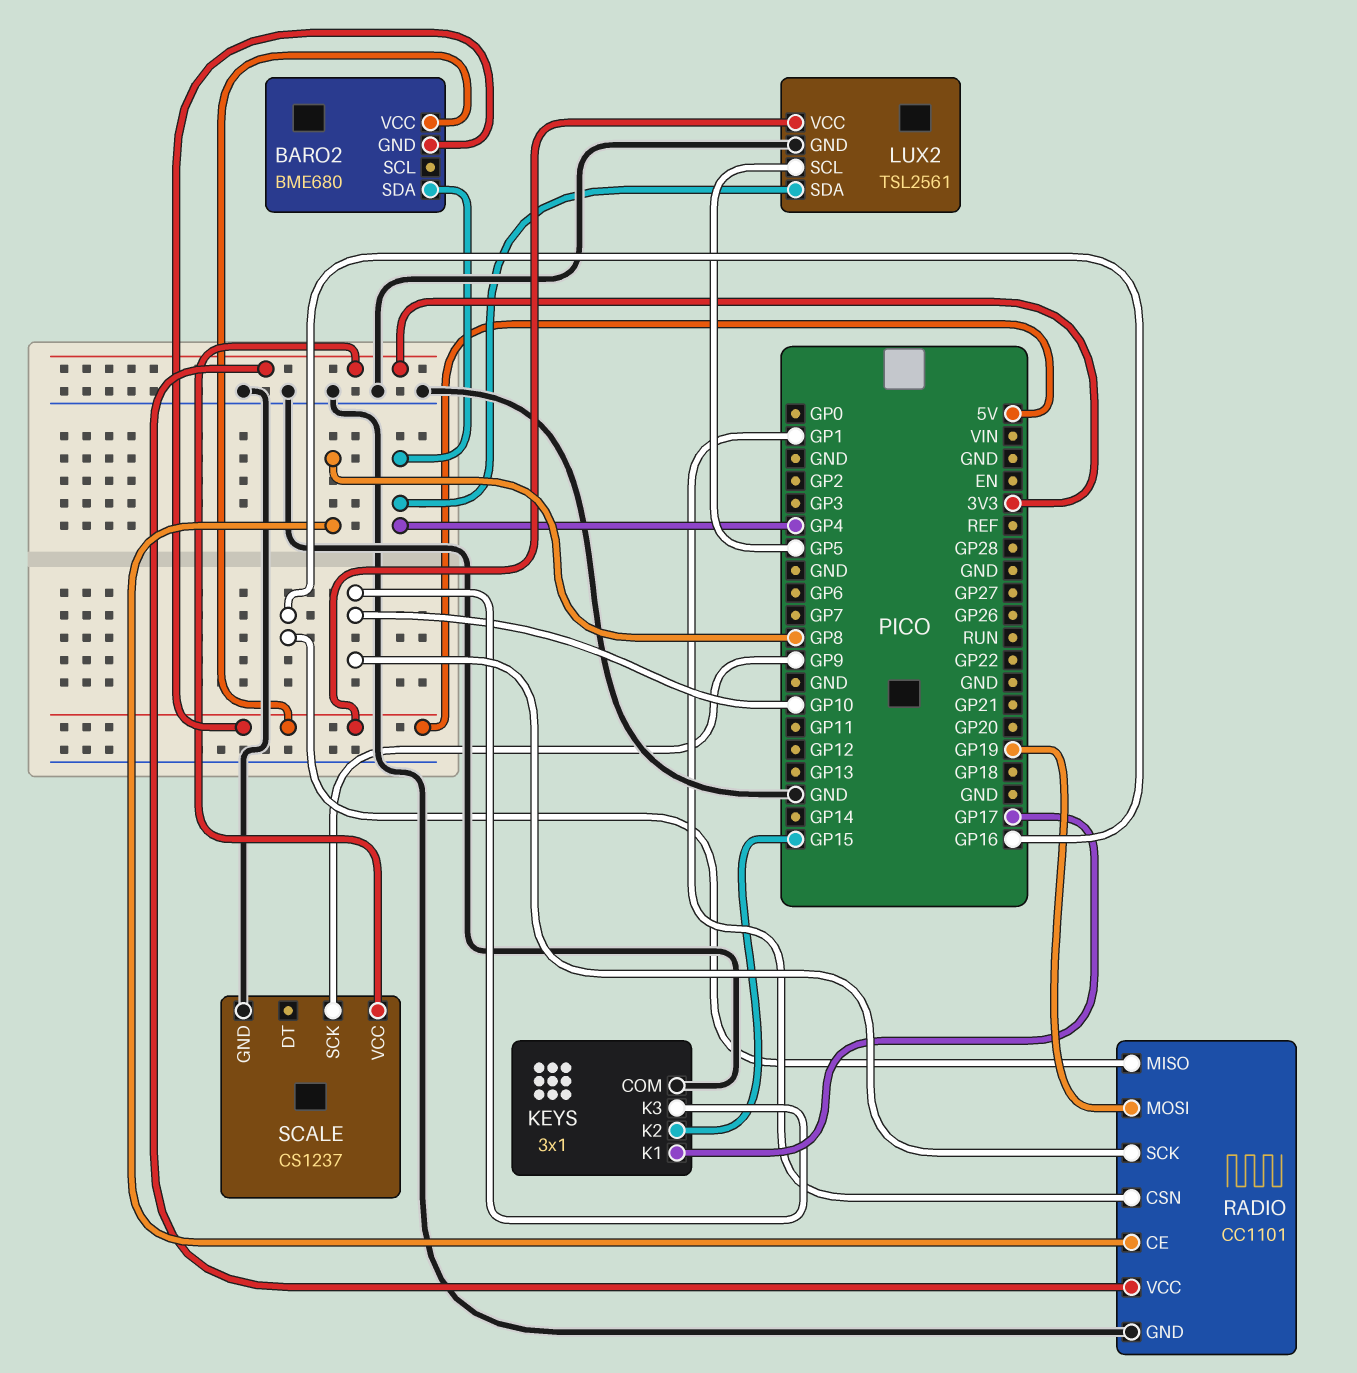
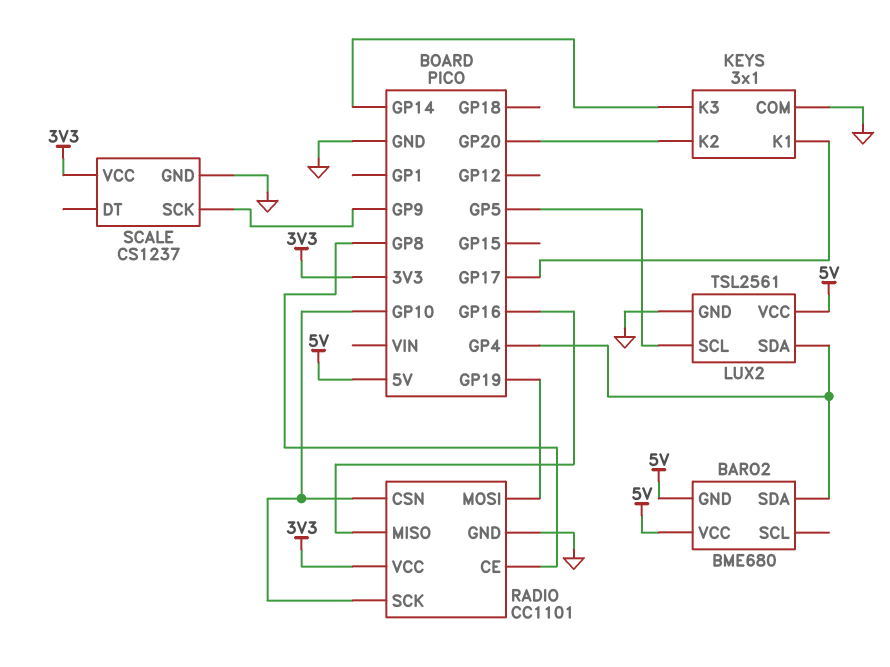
KEYS pin K2: GP15 -> GP20
KEYS pin K3: GP10 -> GP14
RADIO pin CSN: GP1 -> GP10

